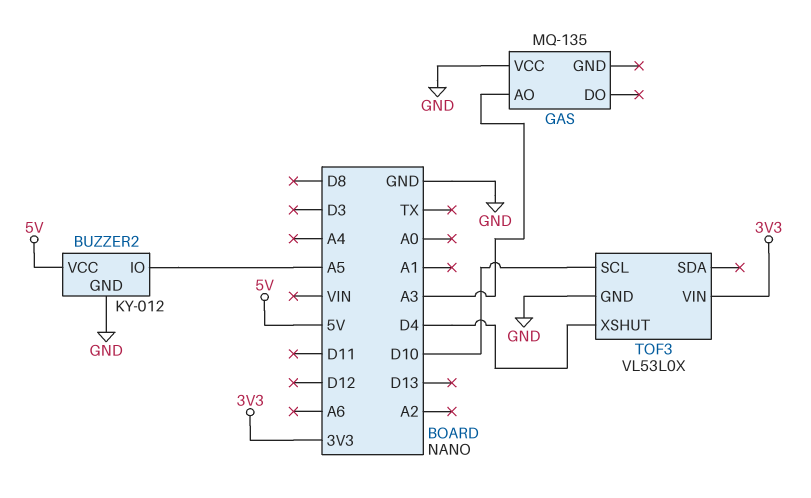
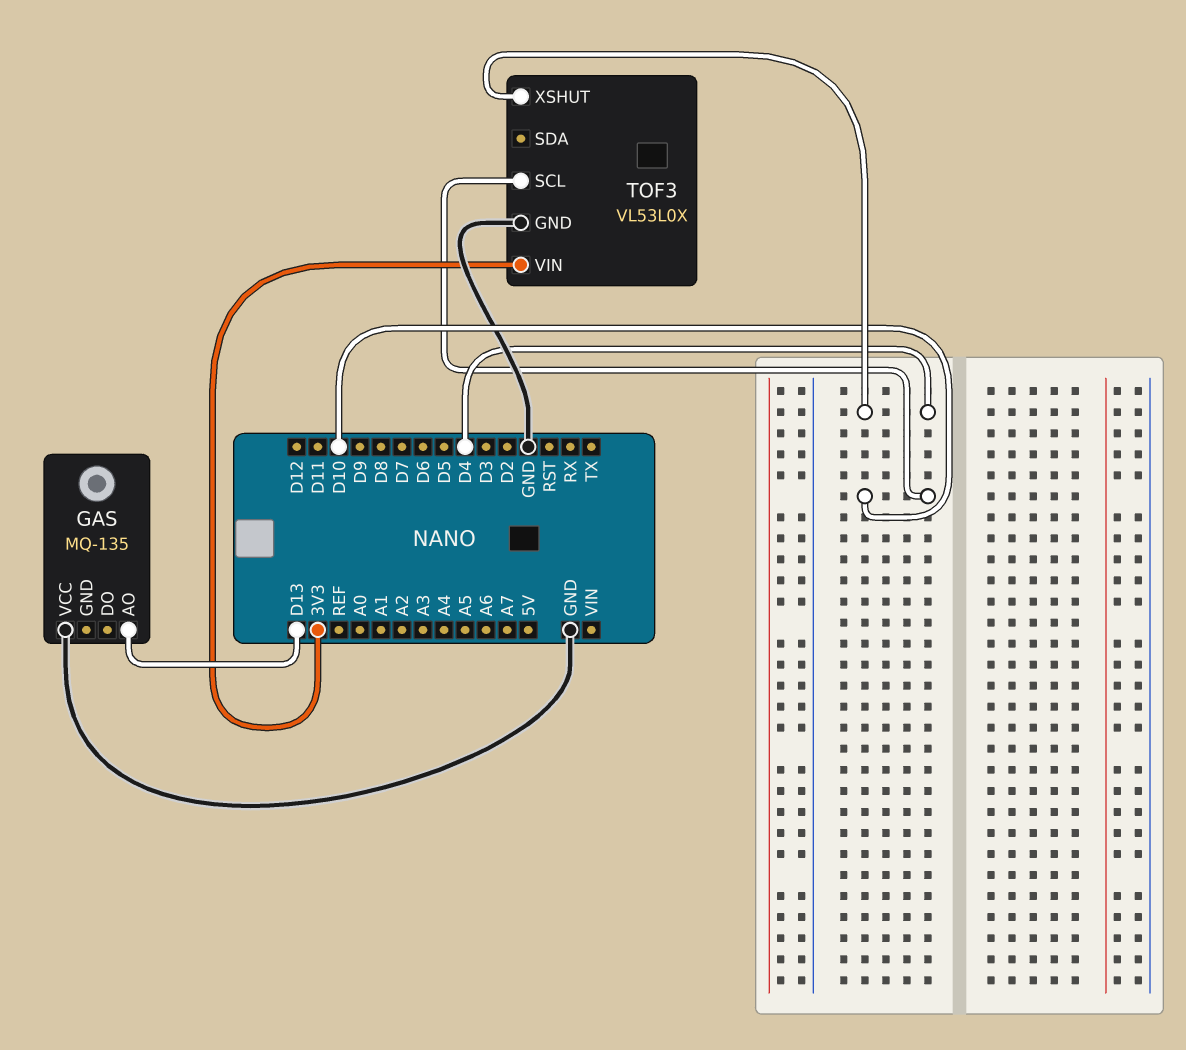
BUZZER2: KY-012 -> none
BUZZER2 pin GND: GND -> none
BUZZER2 pin IO: A5 -> none
BUZZER2 pin VCC: 5V -> none
GAS pin AO: A3 -> D13

